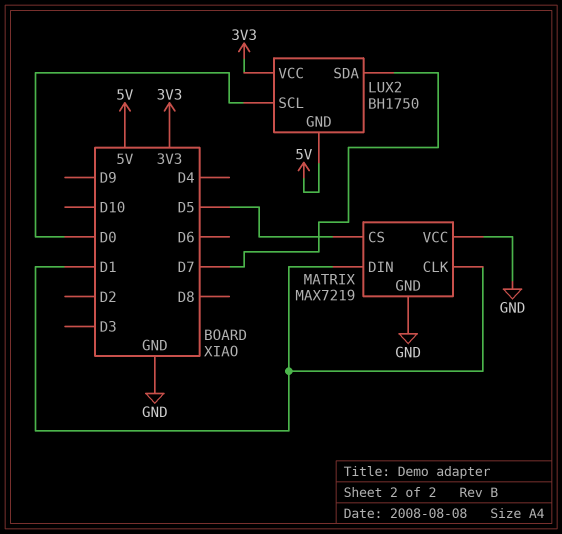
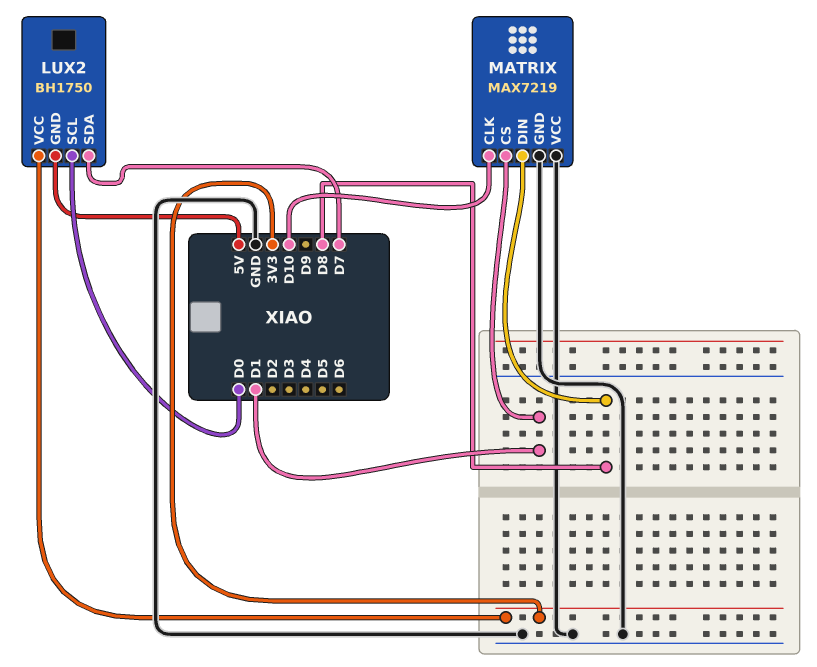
MATRIX pin CLK: D1 -> D10
MATRIX pin CS: D5 -> D1
MATRIX pin DIN: D1 -> D8

